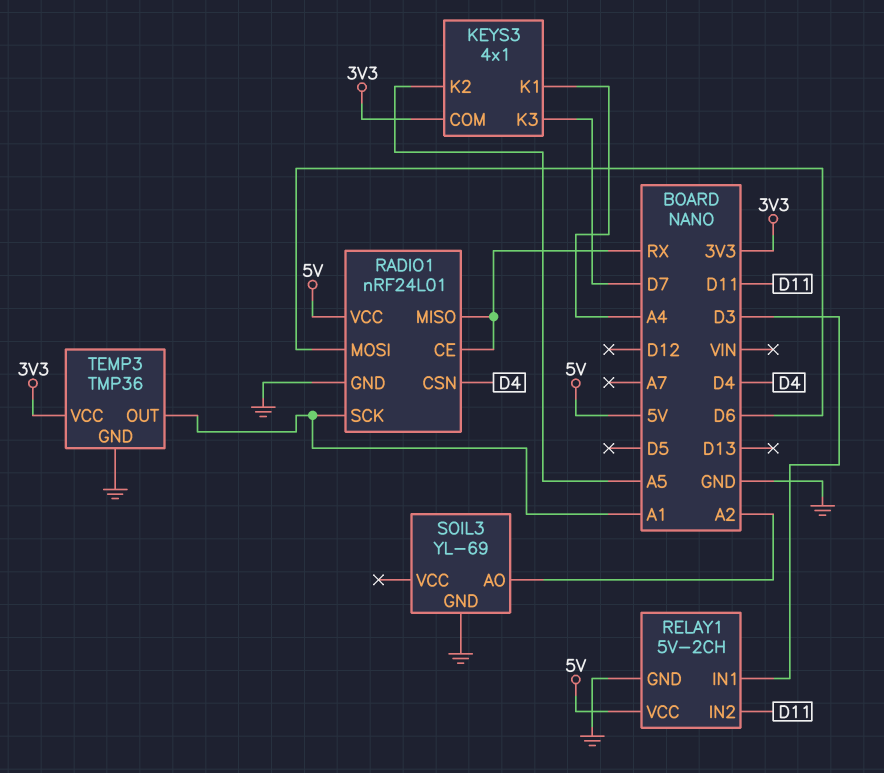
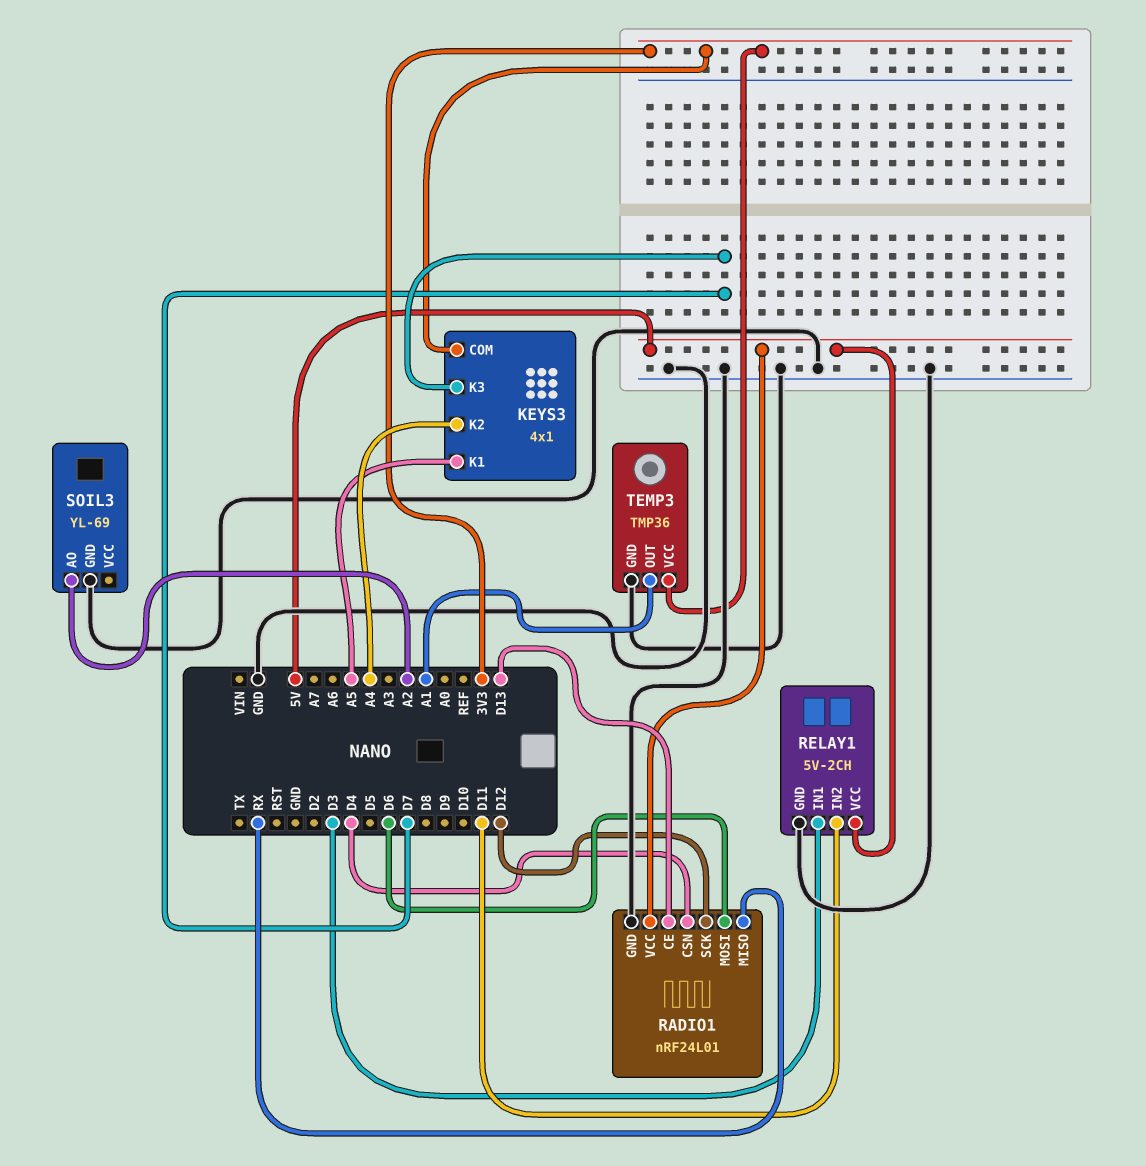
KEYS3 pin K1: A4 -> A5
KEYS3 pin K2: A5 -> A4
RADIO1 pin CE: RX -> D13
RADIO1 pin SCK: A1 -> D12

